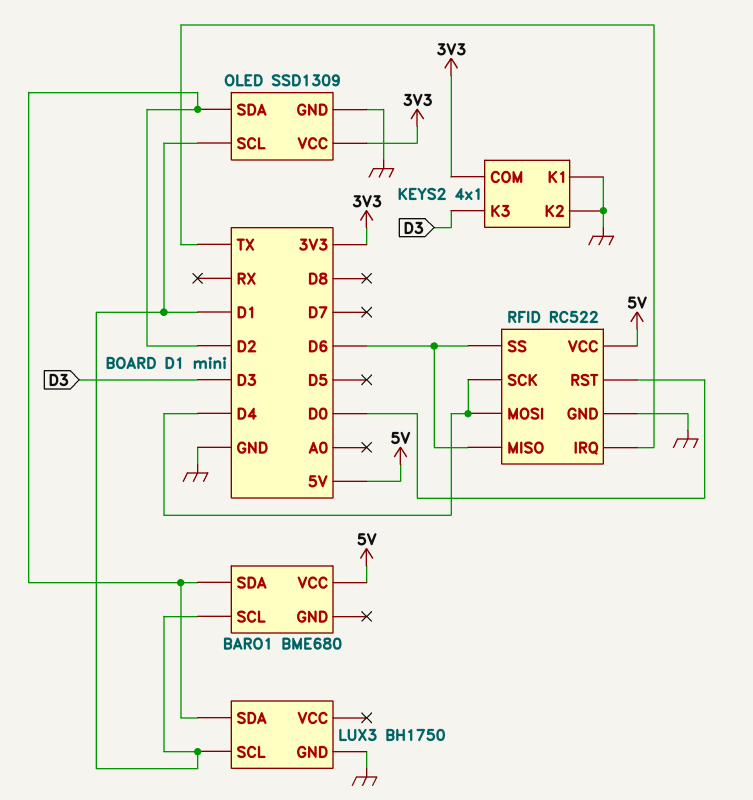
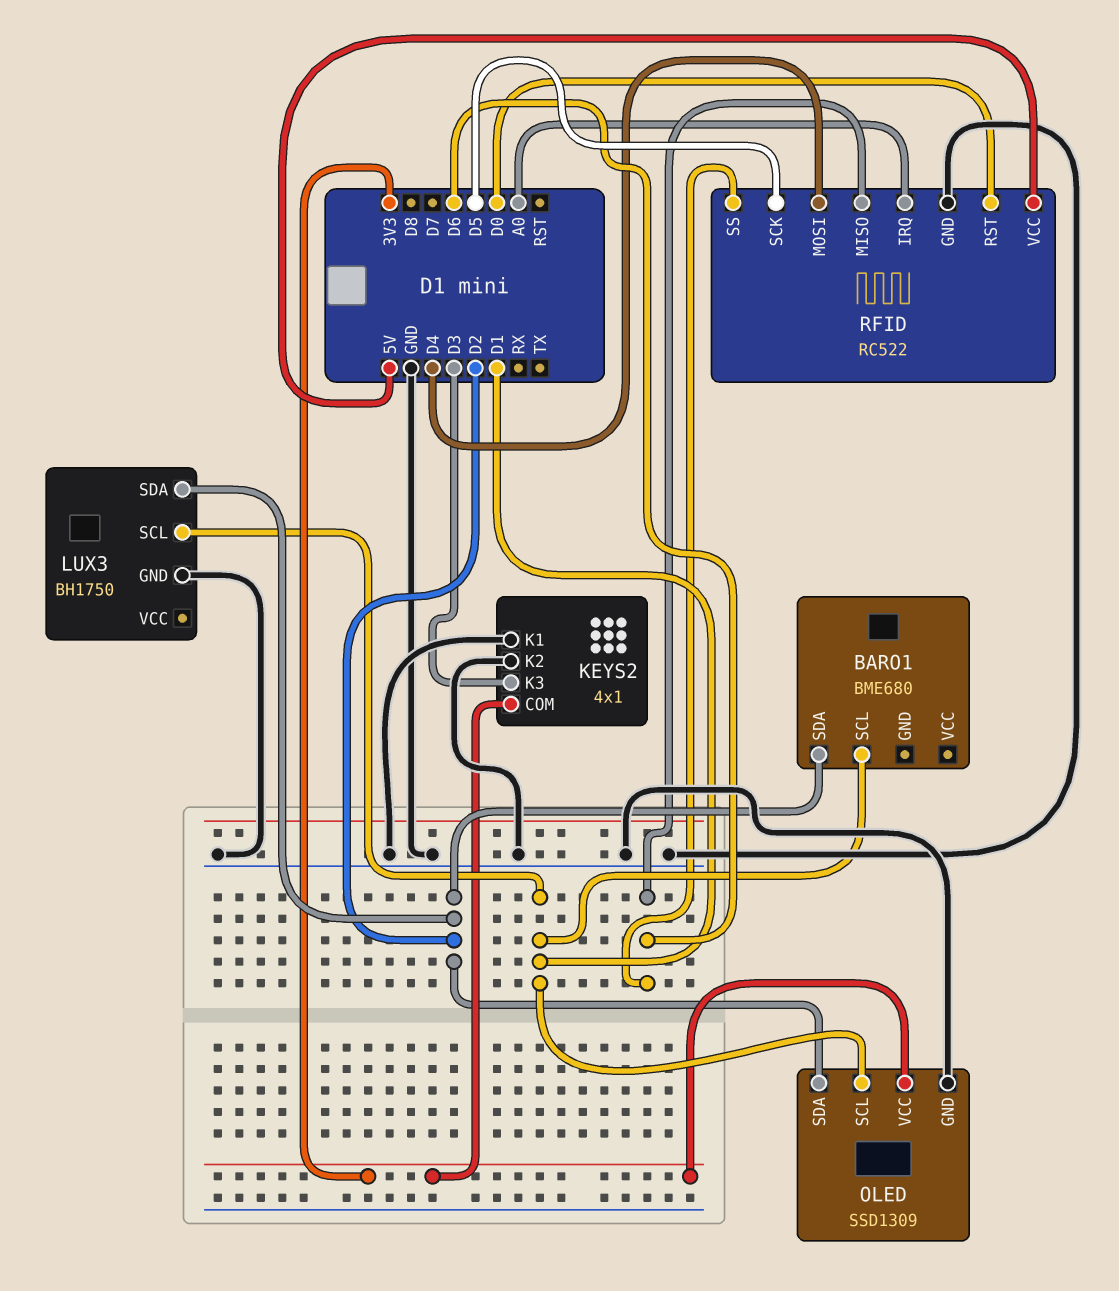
BARO1 pin VCC: 5V -> none
RFID pin IRQ: TX -> A0
RFID pin SCK: D4 -> D5

